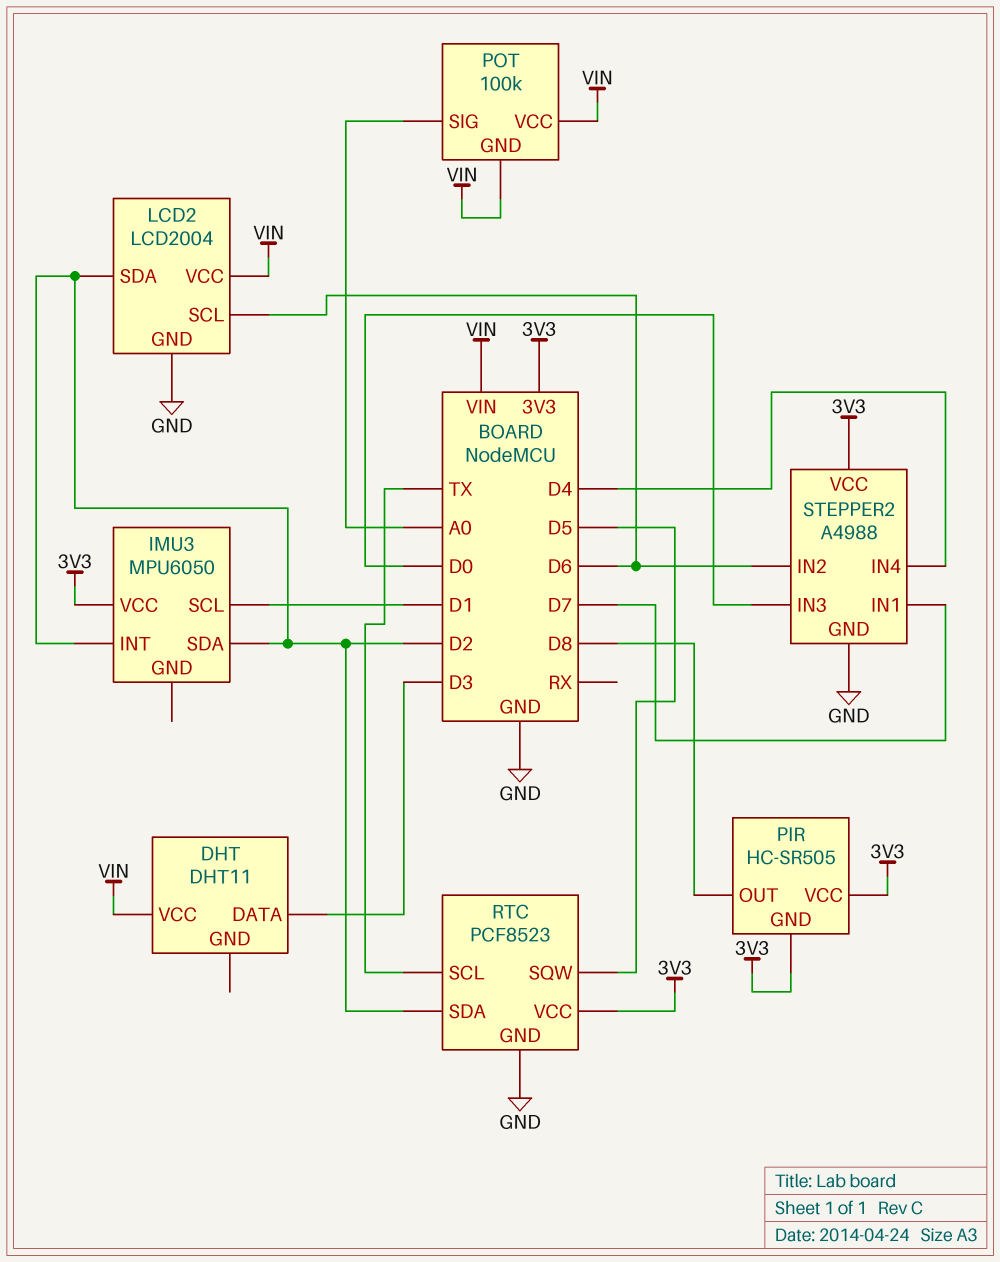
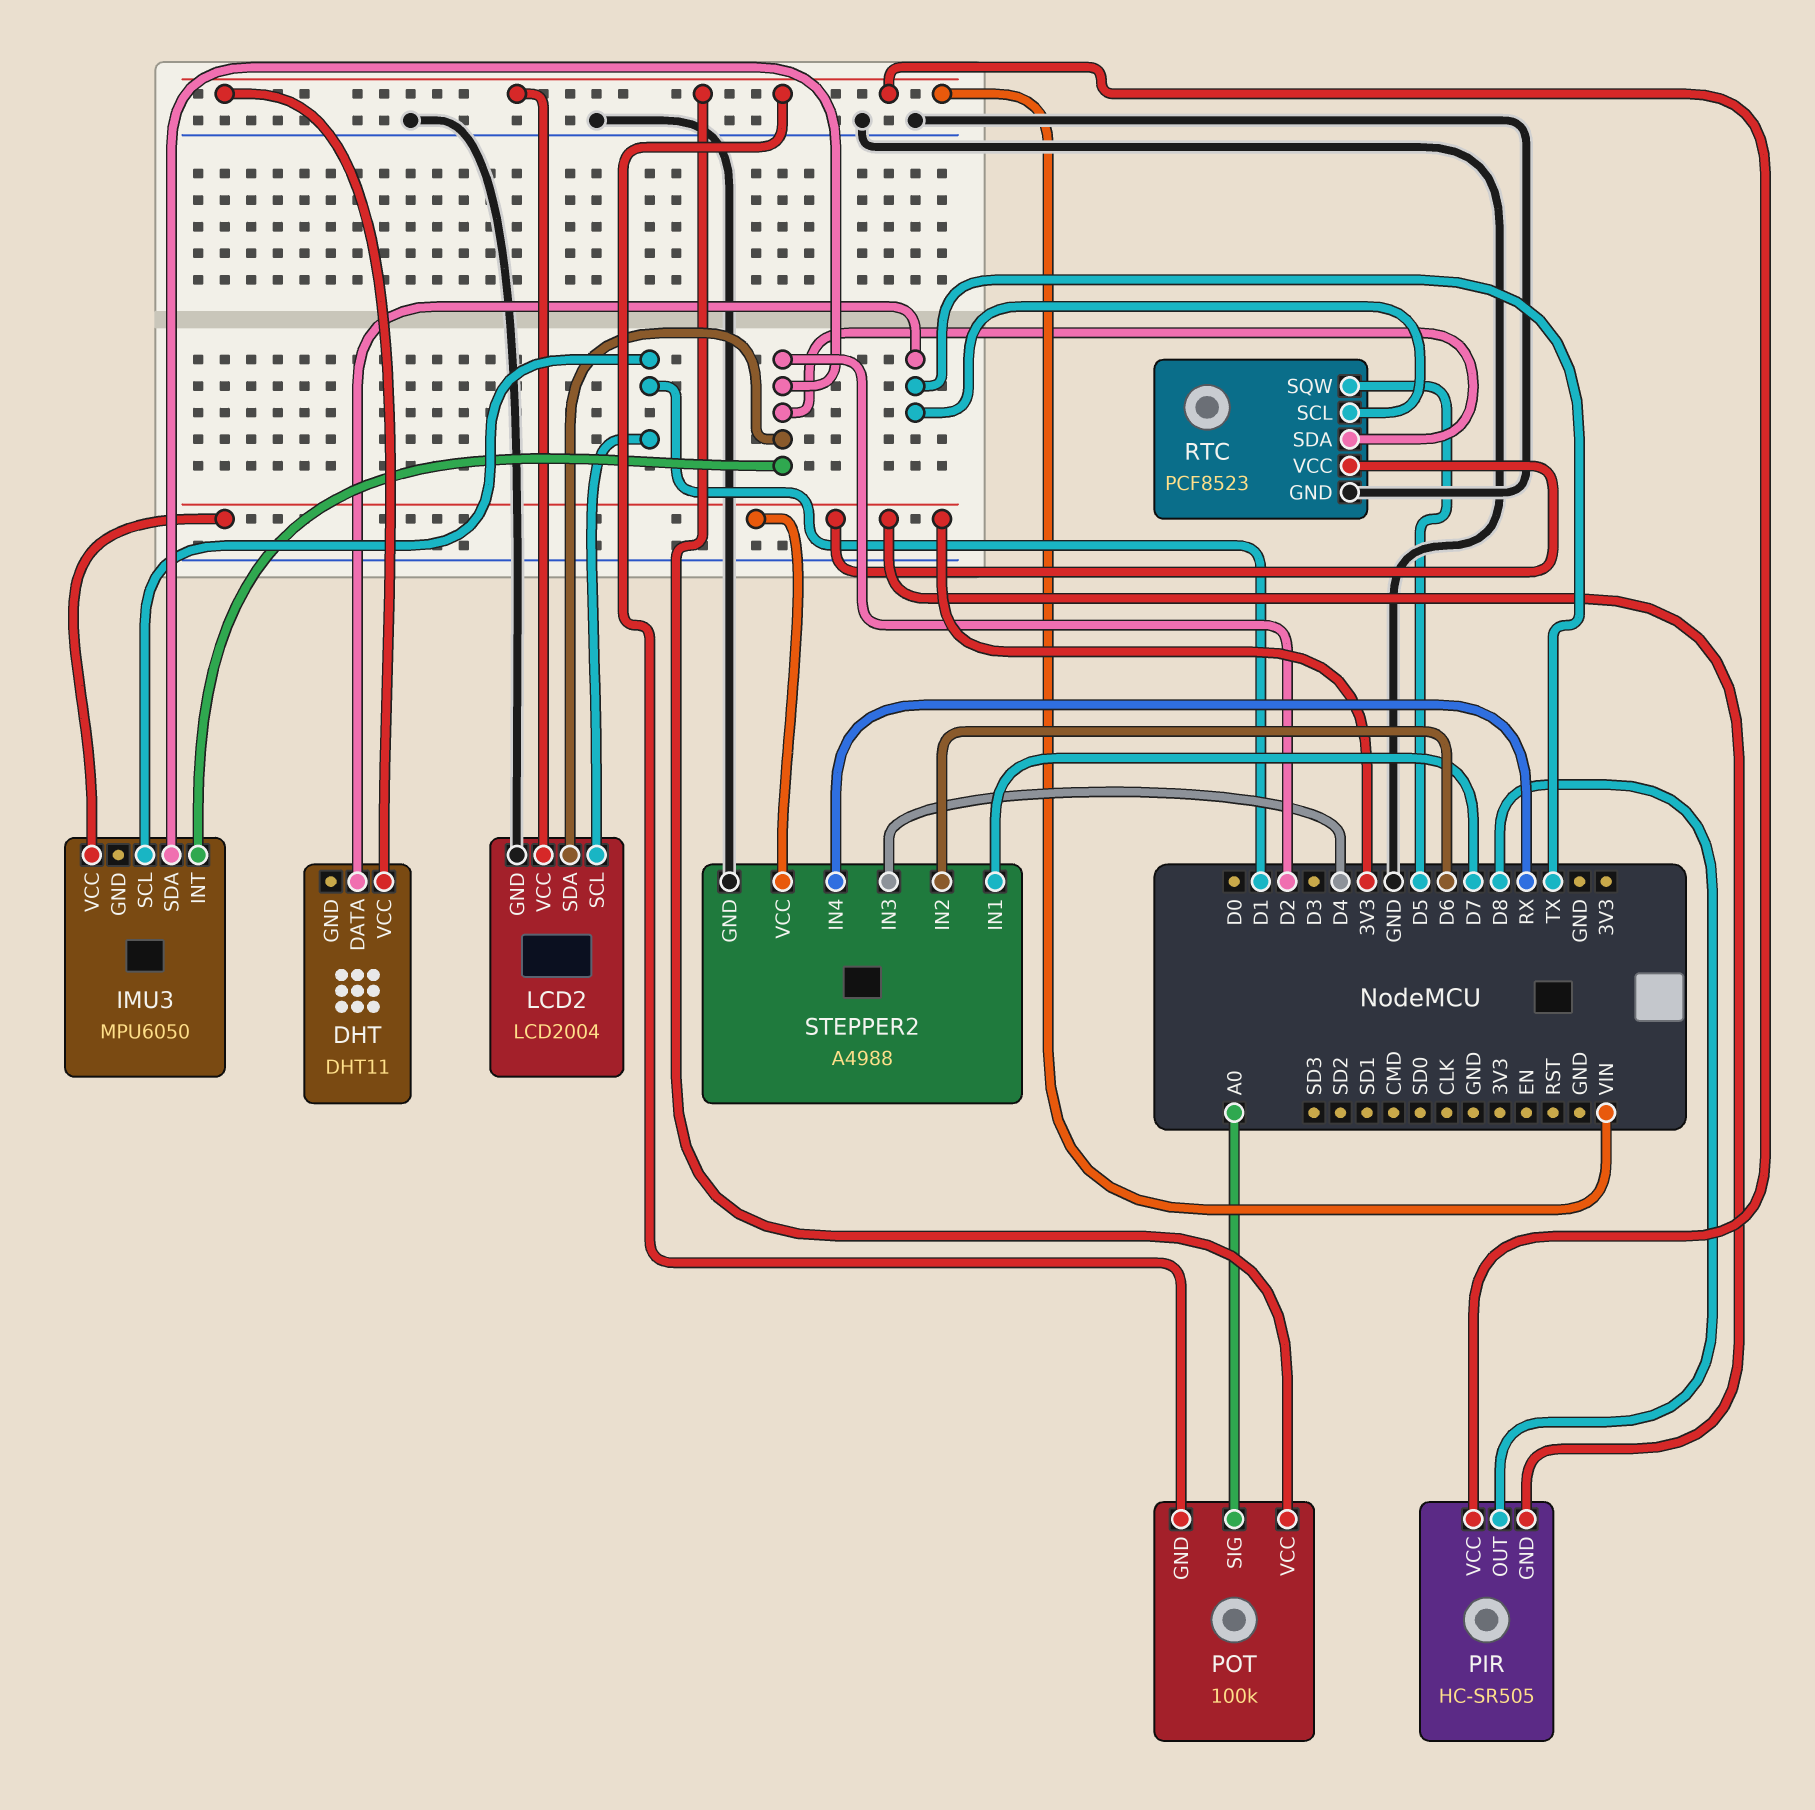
DHT pin DATA: D3 -> TX
LCD2 pin SCL: D6 -> D1
PIR pin VCC: 3V3 -> VIN
STEPPER2 pin IN3: D0 -> D4
STEPPER2 pin IN4: D4 -> RX

